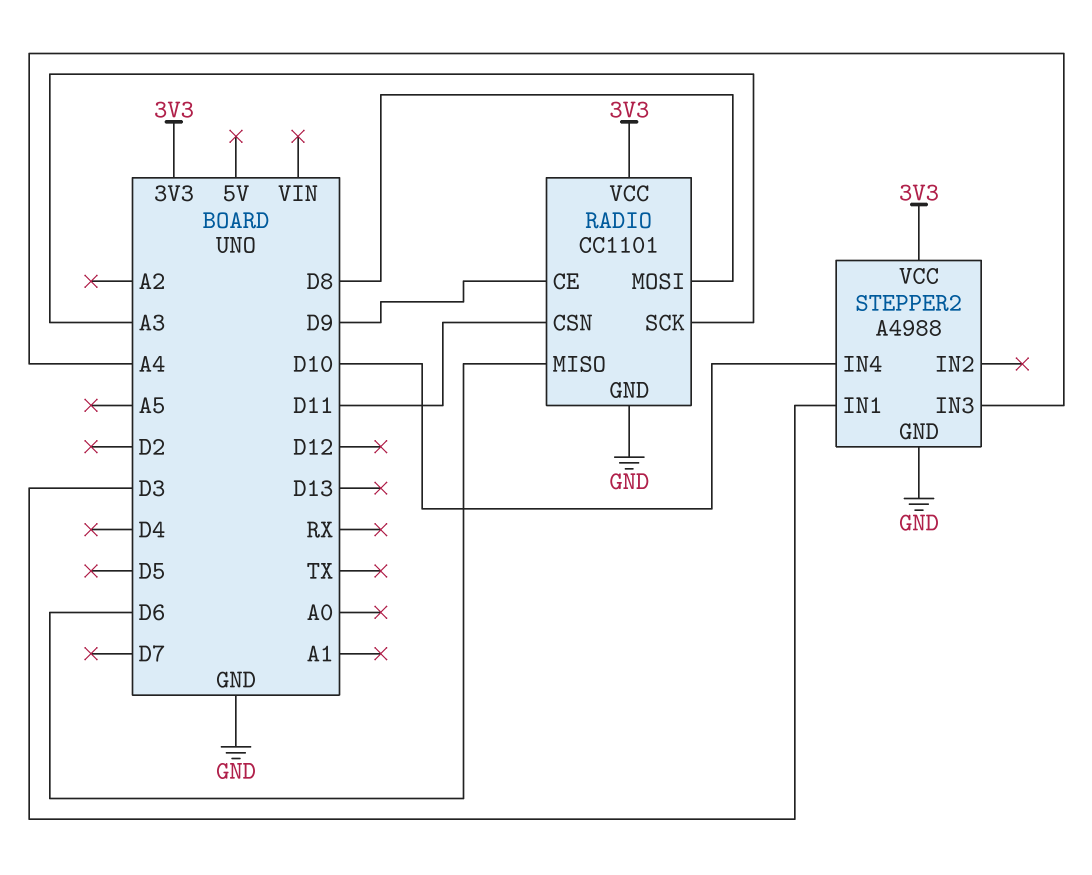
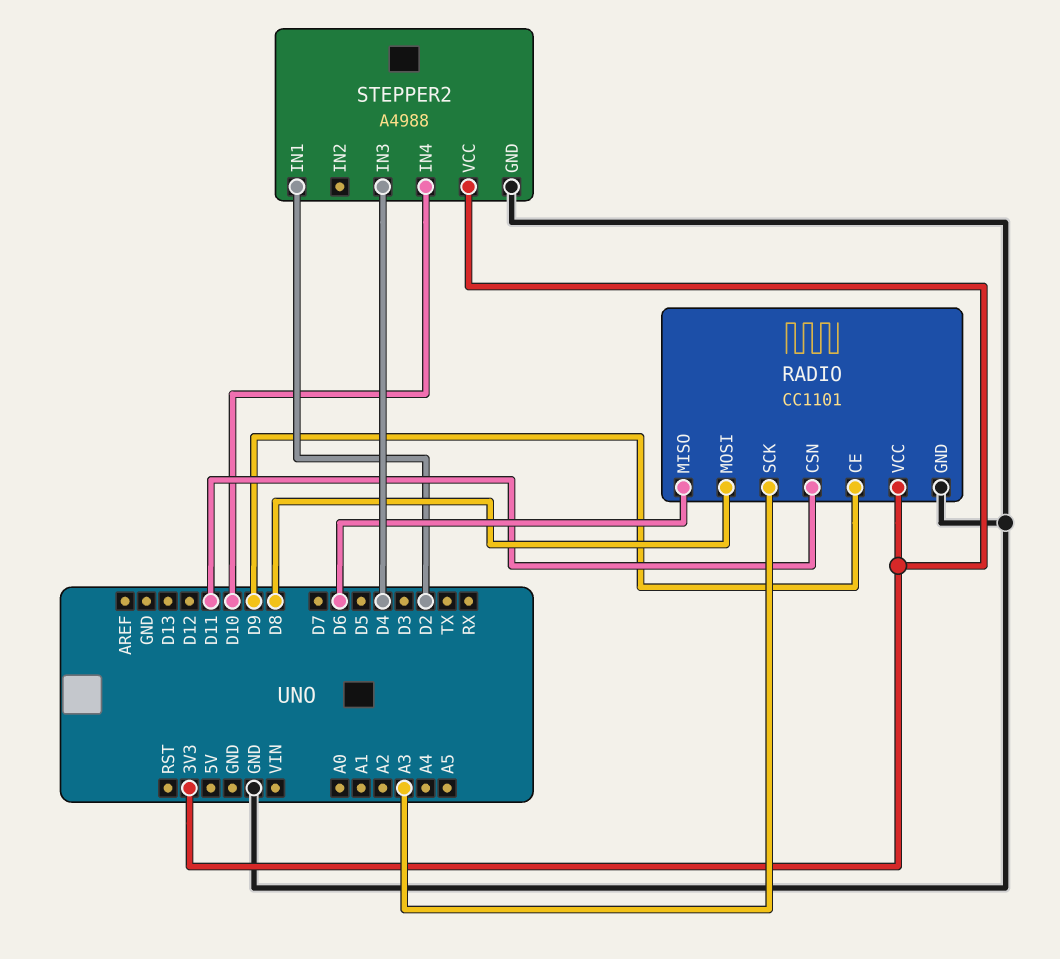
STEPPER2 pin IN1: D3 -> D2
STEPPER2 pin IN3: A4 -> D4

